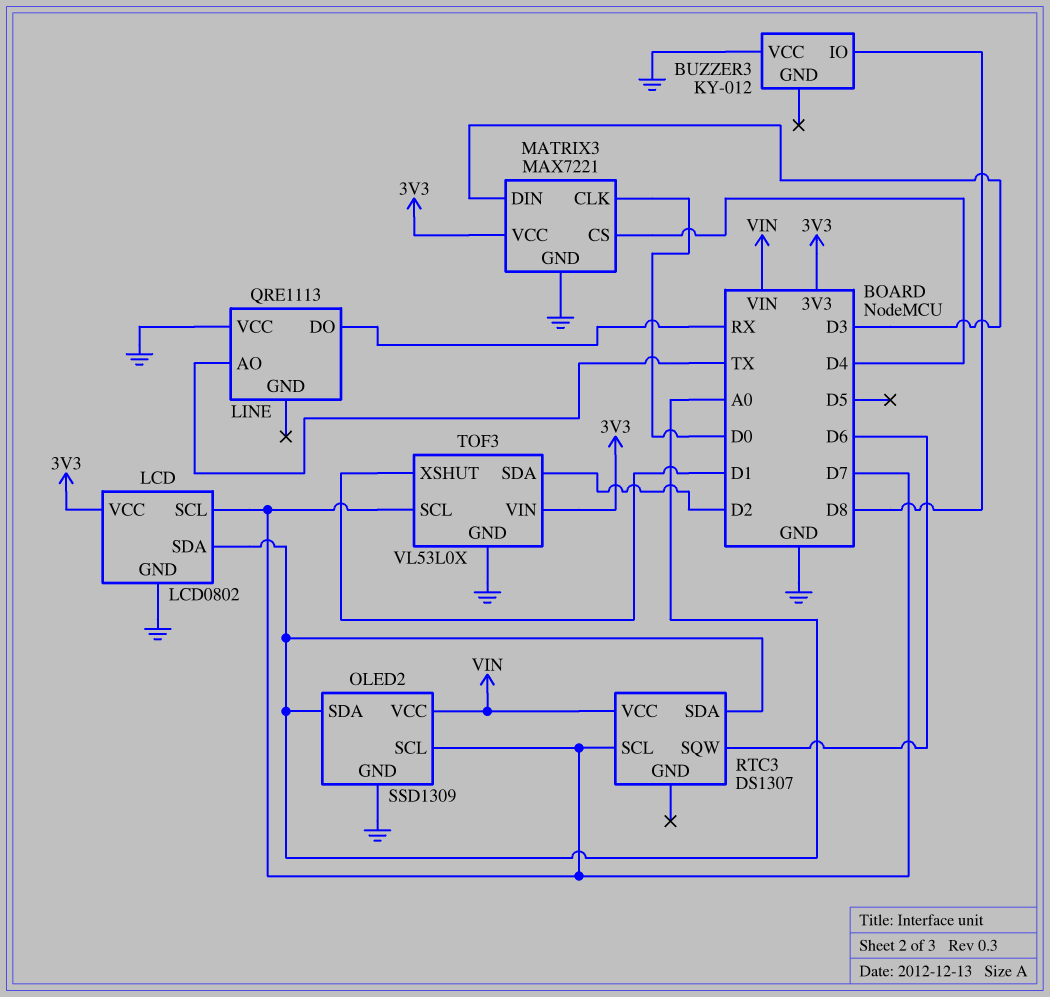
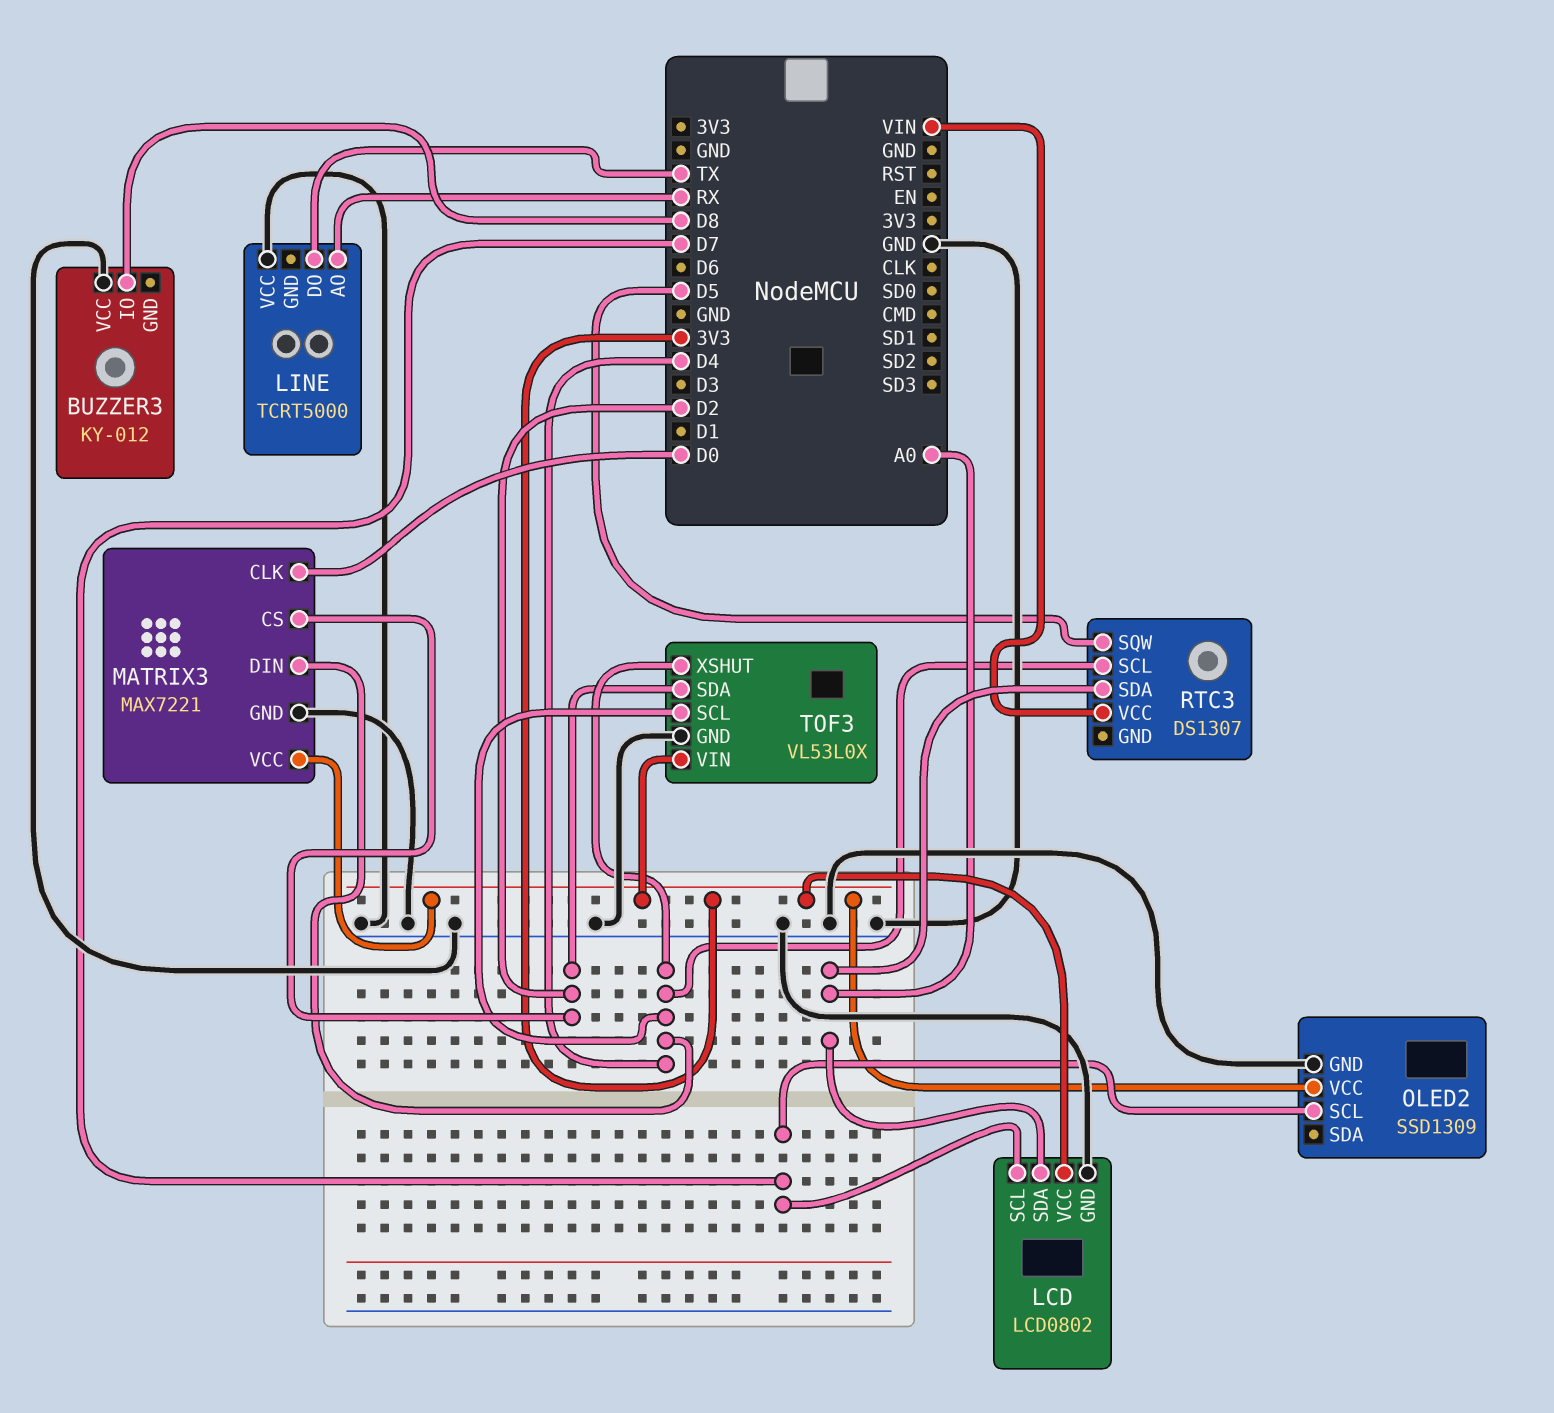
LINE: QRE1113 -> TCRT5000
LINE pin AO: TX -> RX
LINE pin DO: RX -> TX
MATRIX3 pin CS: D4 -> D2
MATRIX3 pin DIN: D3 -> D4
OLED2 pin SDA: A0 -> none
OLED2 pin VCC: VIN -> 3V3
RTC3 pin SCL: D7 -> D4
RTC3 pin SQW: D6 -> D5
TOF3 pin SCL: D7 -> D4
TOF3 pin XSHUT: D1 -> D4

